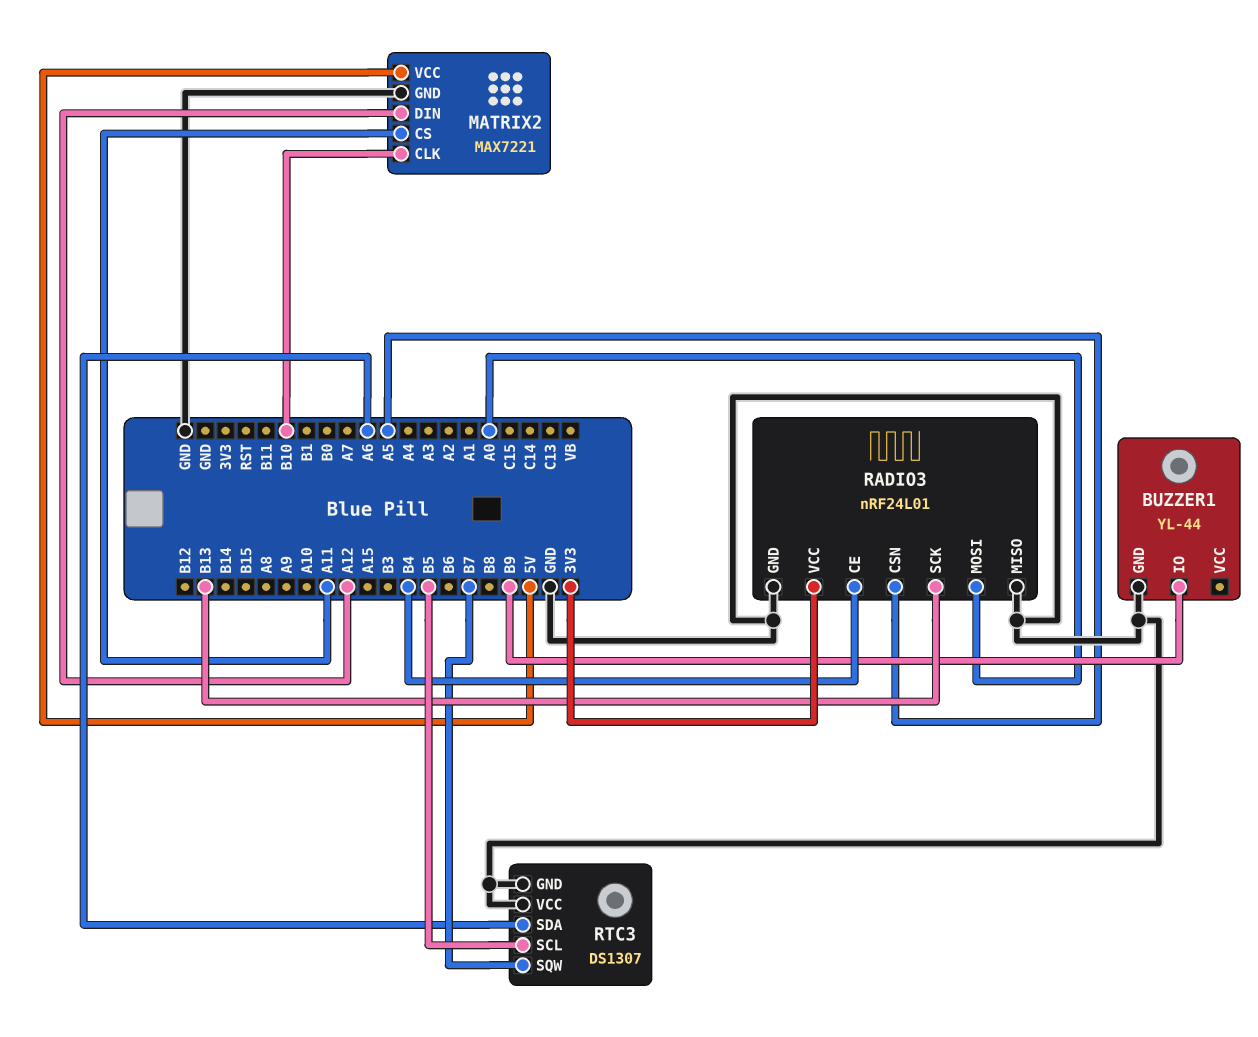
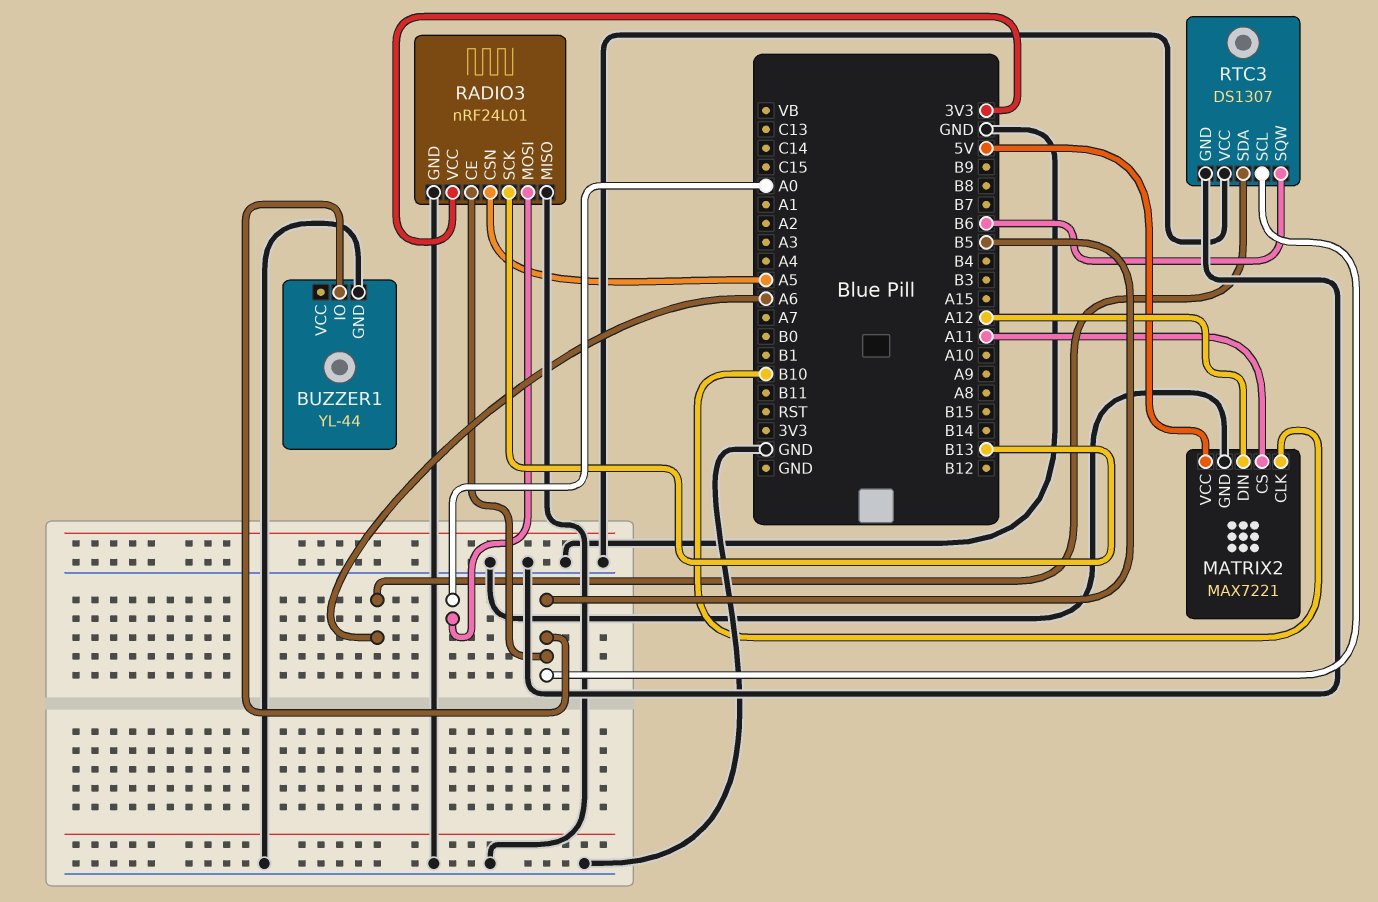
BUZZER1 pin IO: B9 -> B5
RADIO3 pin CE: B4 -> B5
RTC3 pin SQW: B7 -> B6

